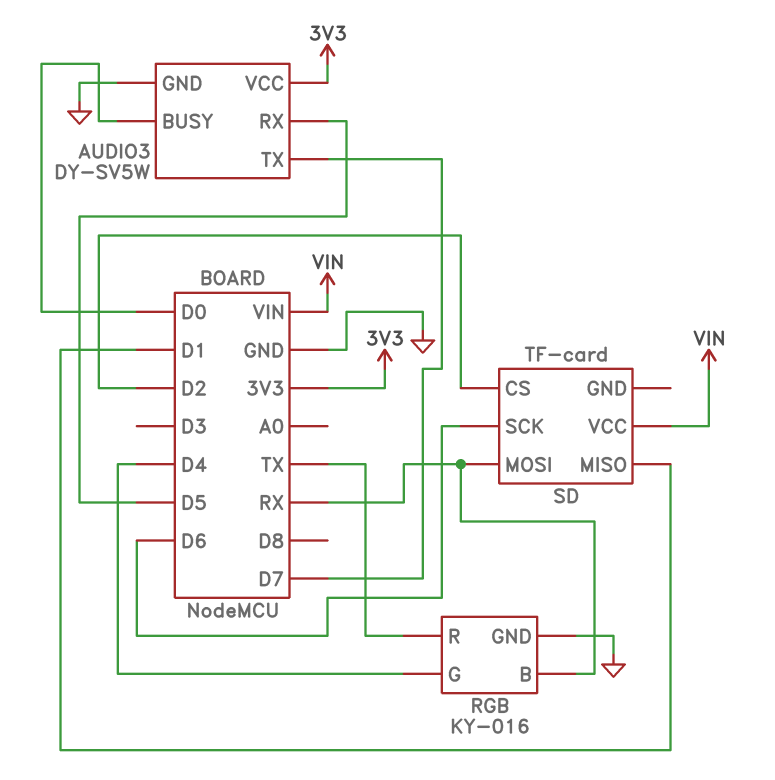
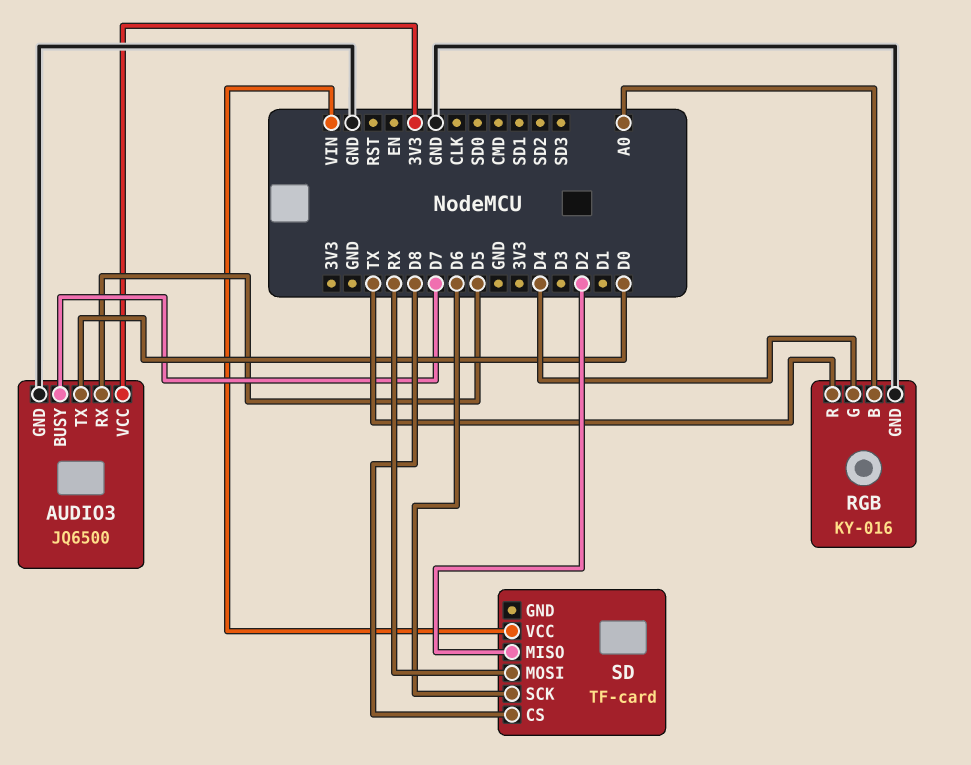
AUDIO3: DY-SV5W -> JQ6500
AUDIO3 pin BUSY: D0 -> D7
AUDIO3 pin TX: D7 -> D0
RGB pin B: RX -> A0
SD pin CS: D2 -> D8
SD pin MISO: D1 -> D2

